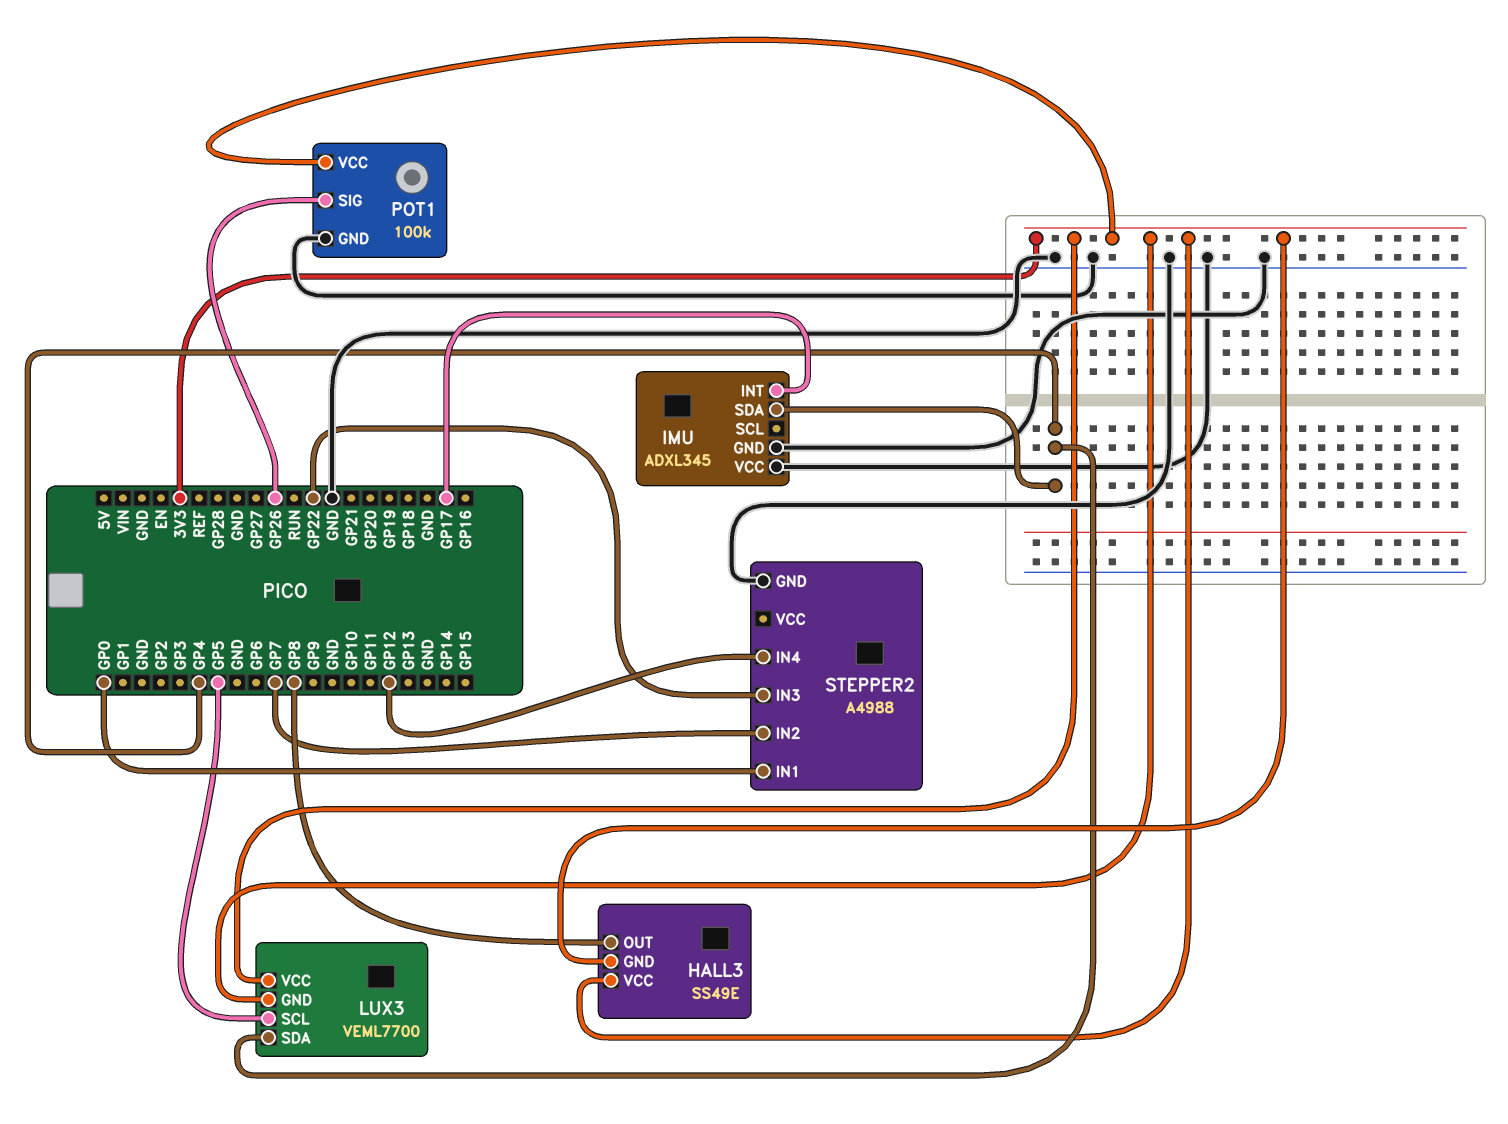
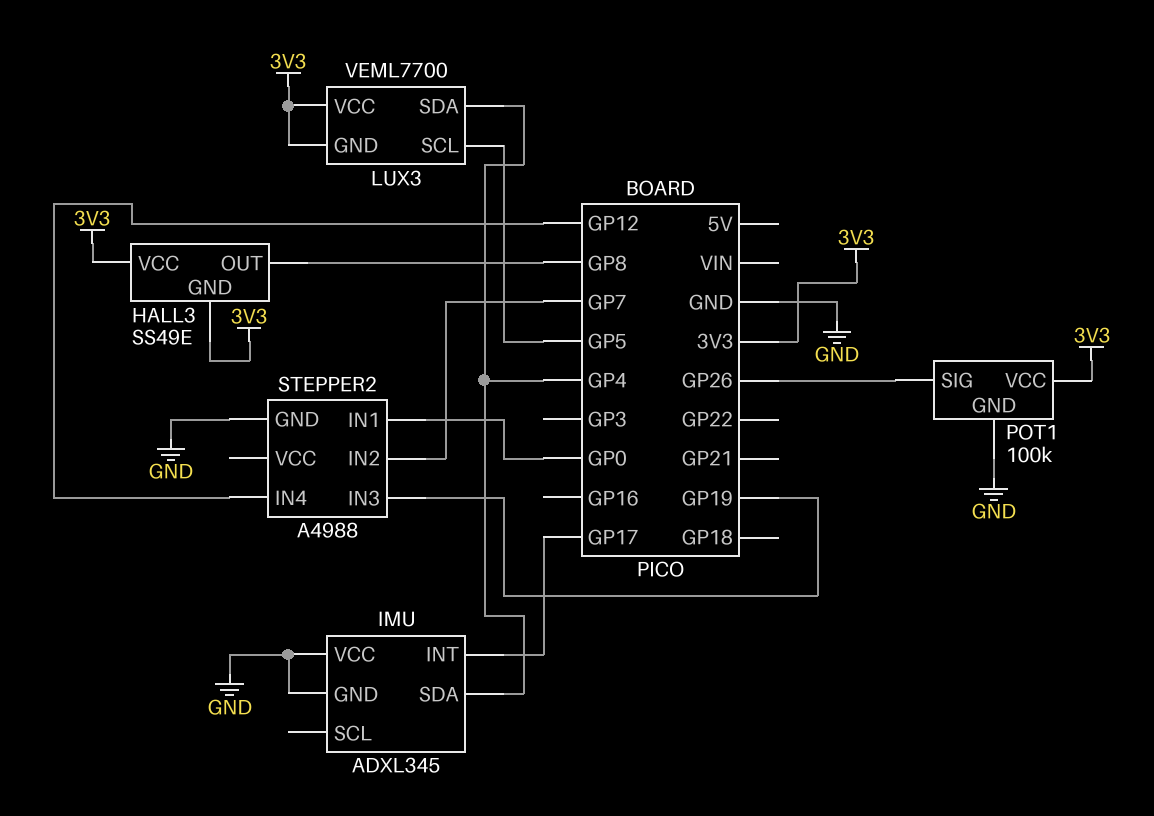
STEPPER2 pin IN3: GP22 -> GP19

